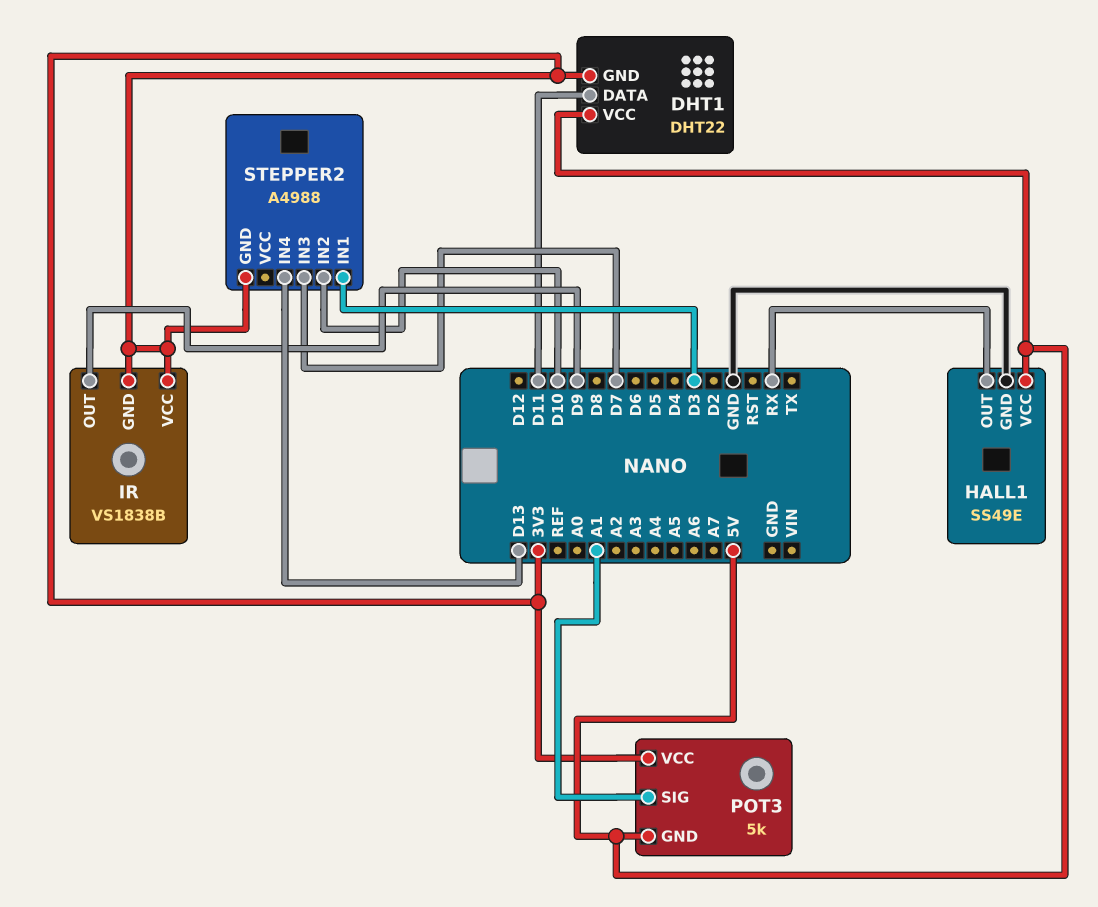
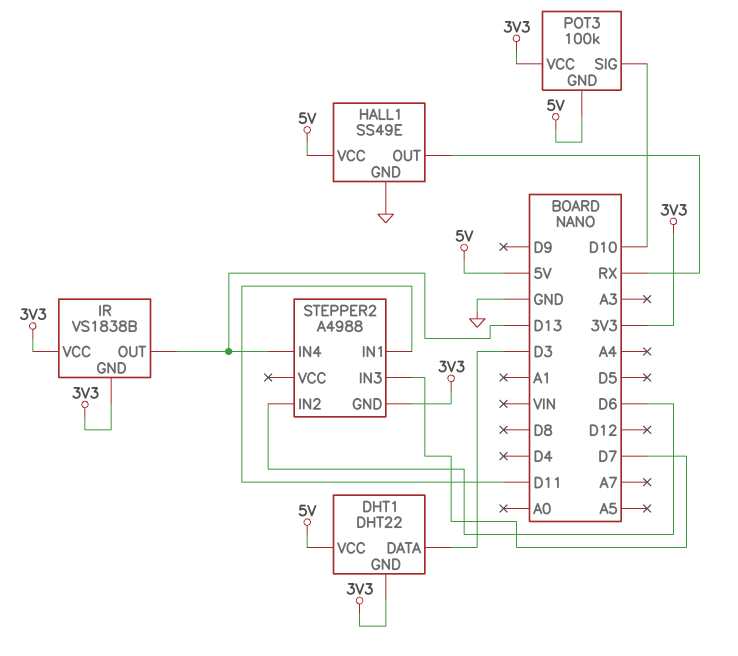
DHT1 pin DATA: D11 -> D3
IR pin OUT: D9 -> D13
POT3: 5k -> 100k
POT3 pin SIG: A1 -> D10
STEPPER2 pin IN1: D3 -> D11
STEPPER2 pin IN2: D10 -> D6

